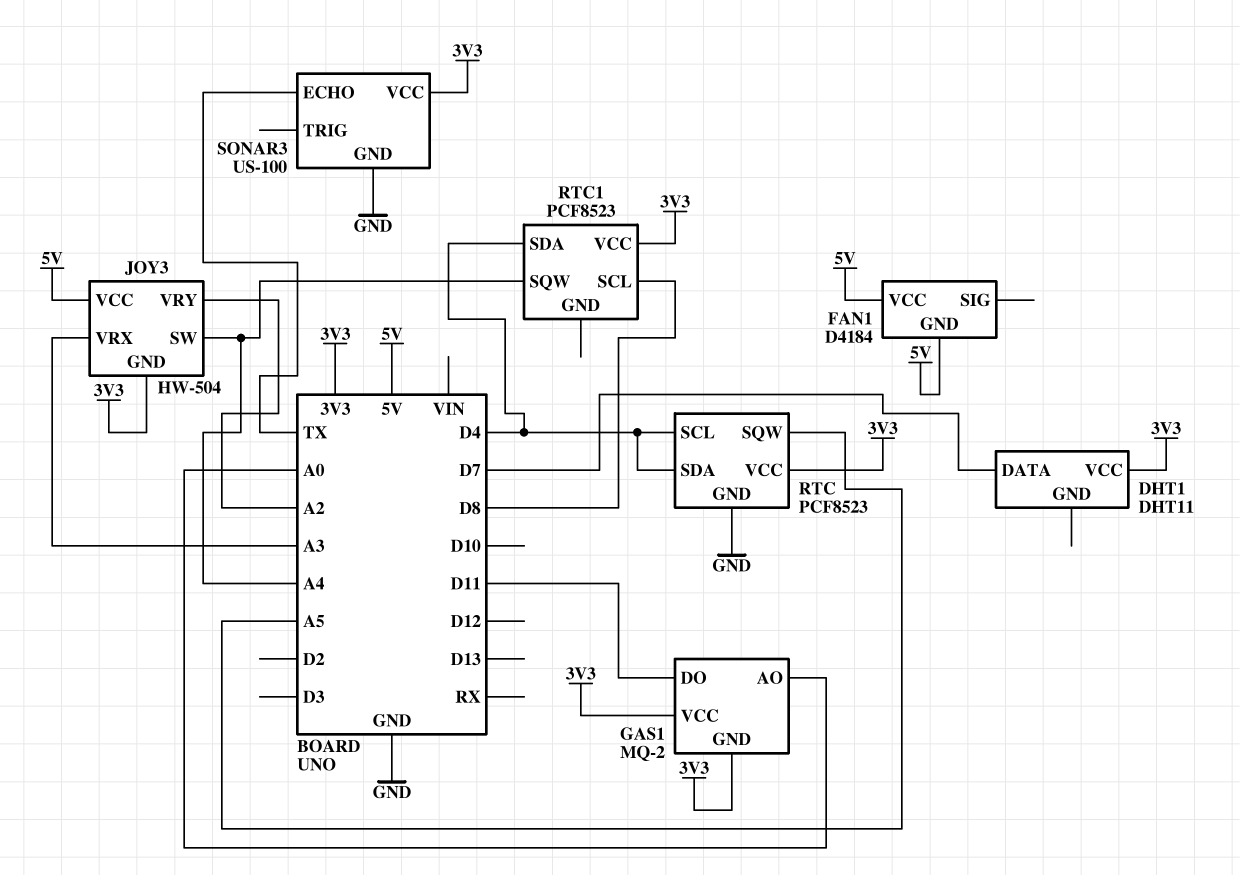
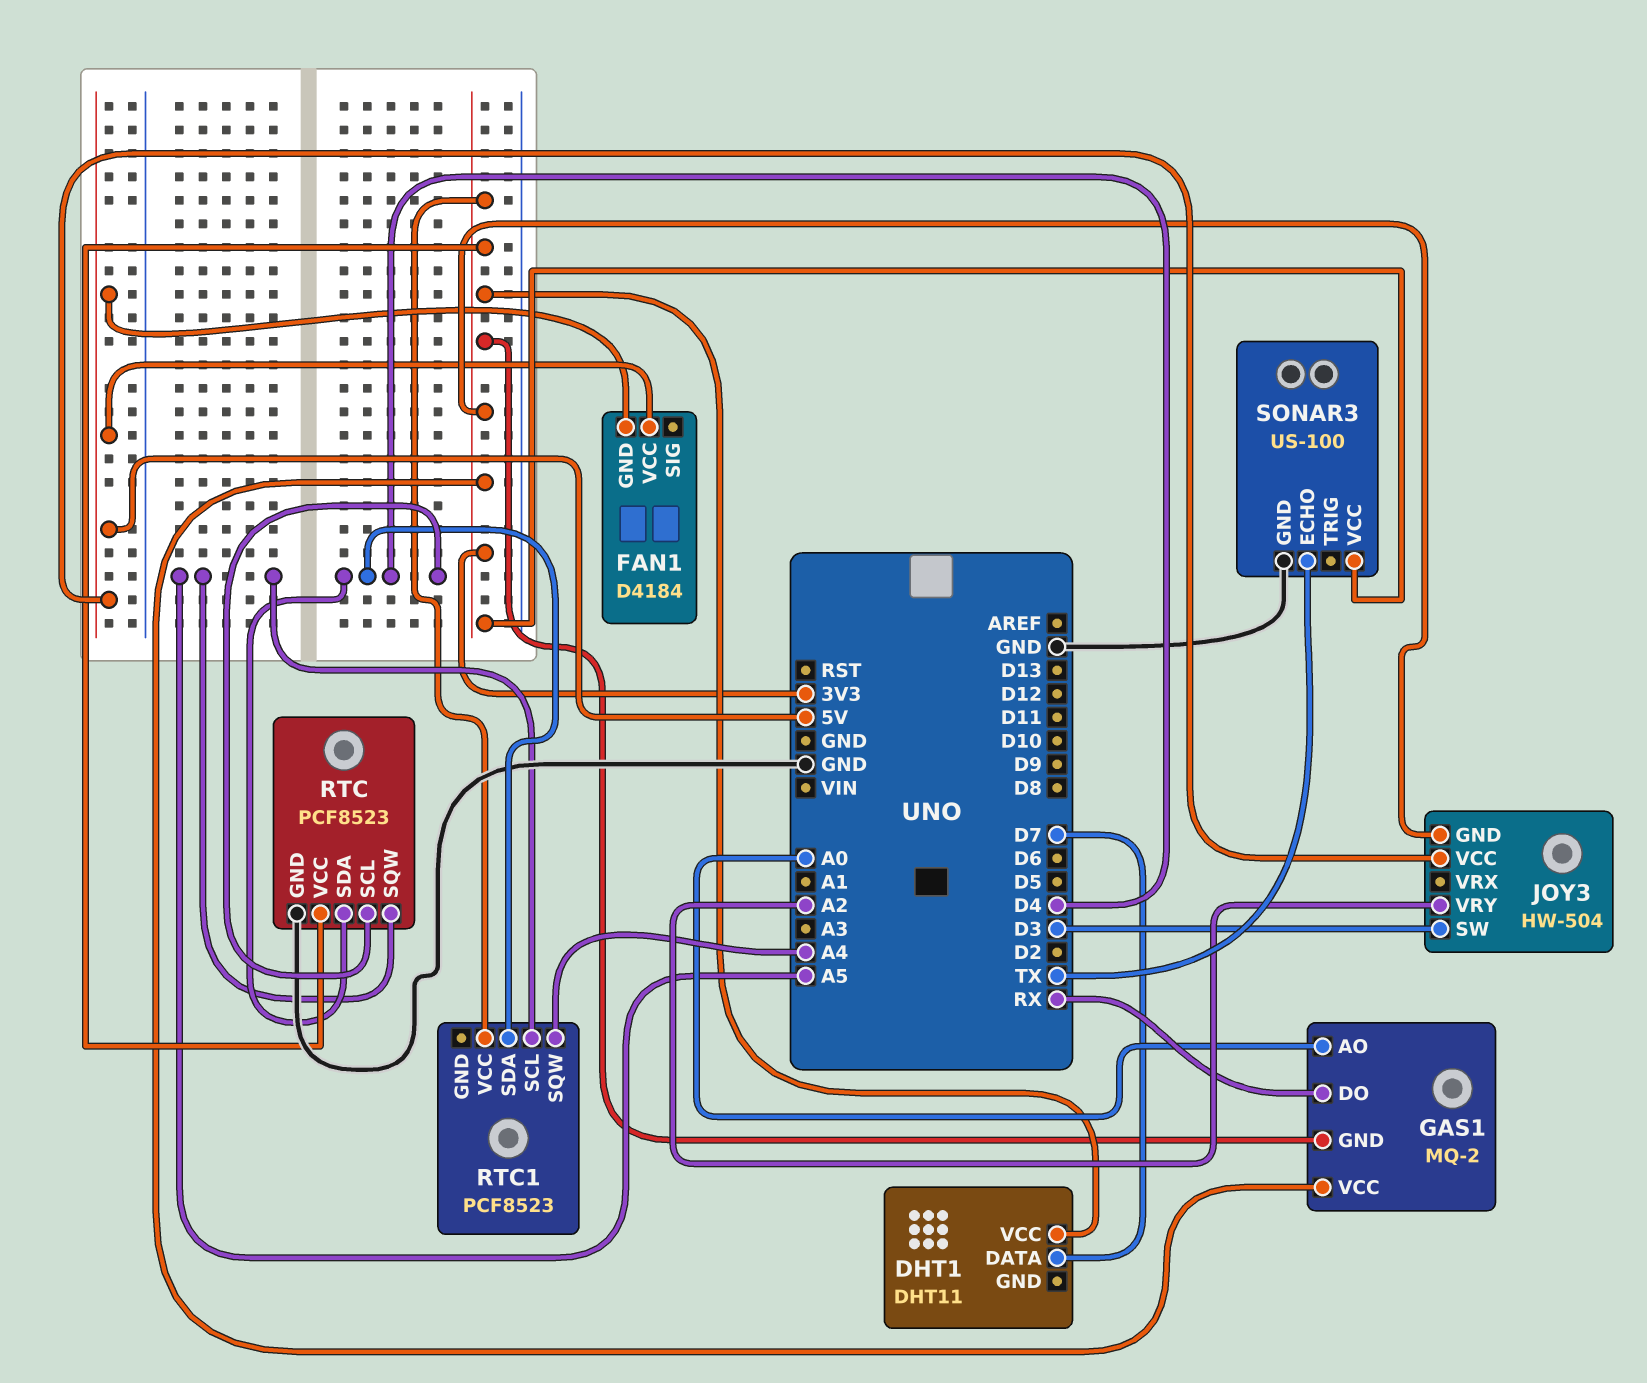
GAS1 pin DO: D11 -> RX
JOY3 pin SW: A4 -> D3
JOY3 pin VRX: A3 -> none
RTC1 pin SCL: D8 -> A5

